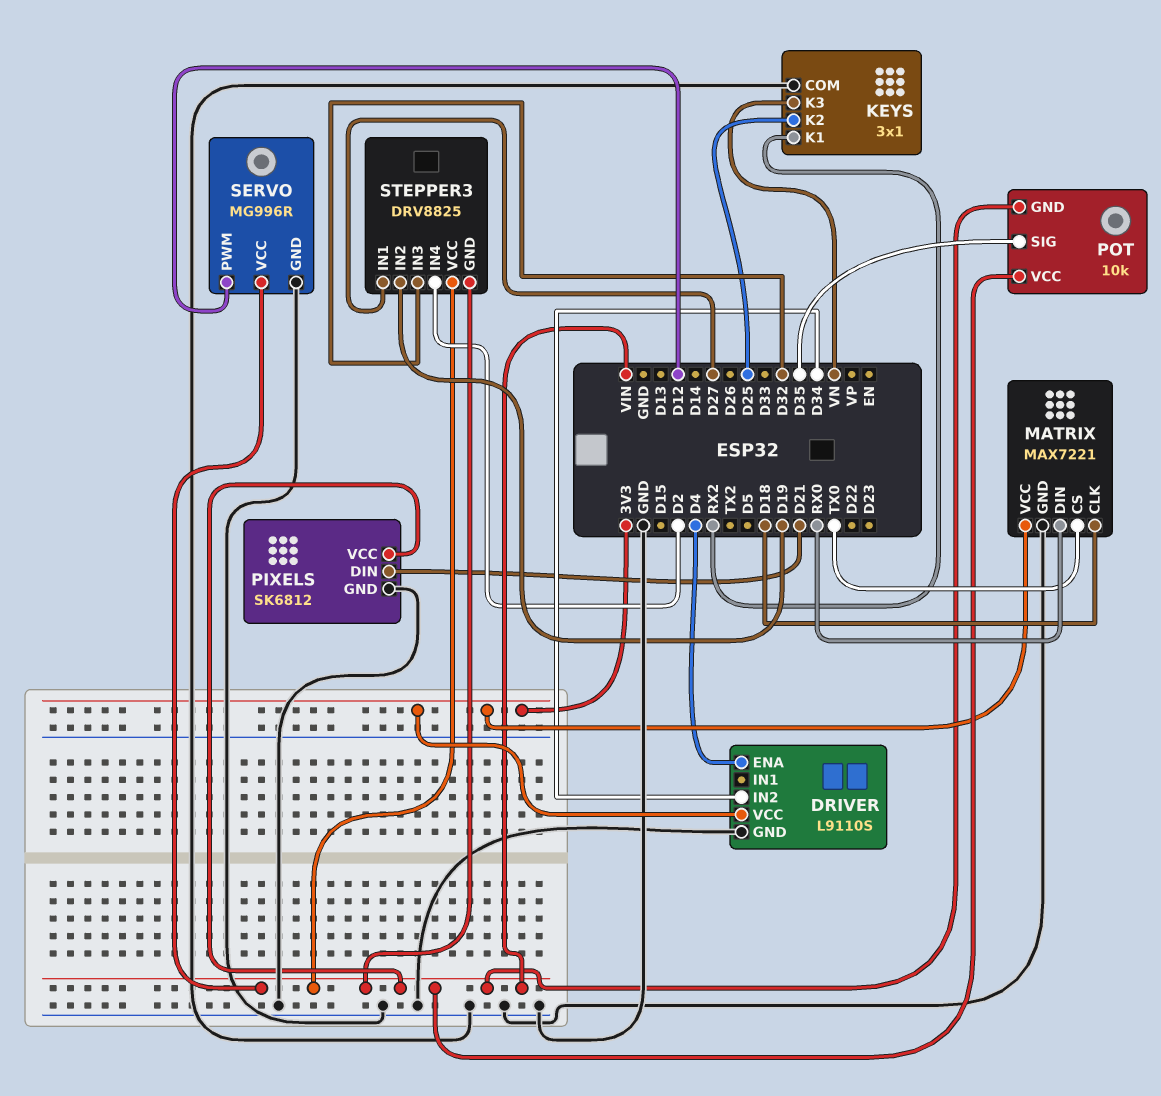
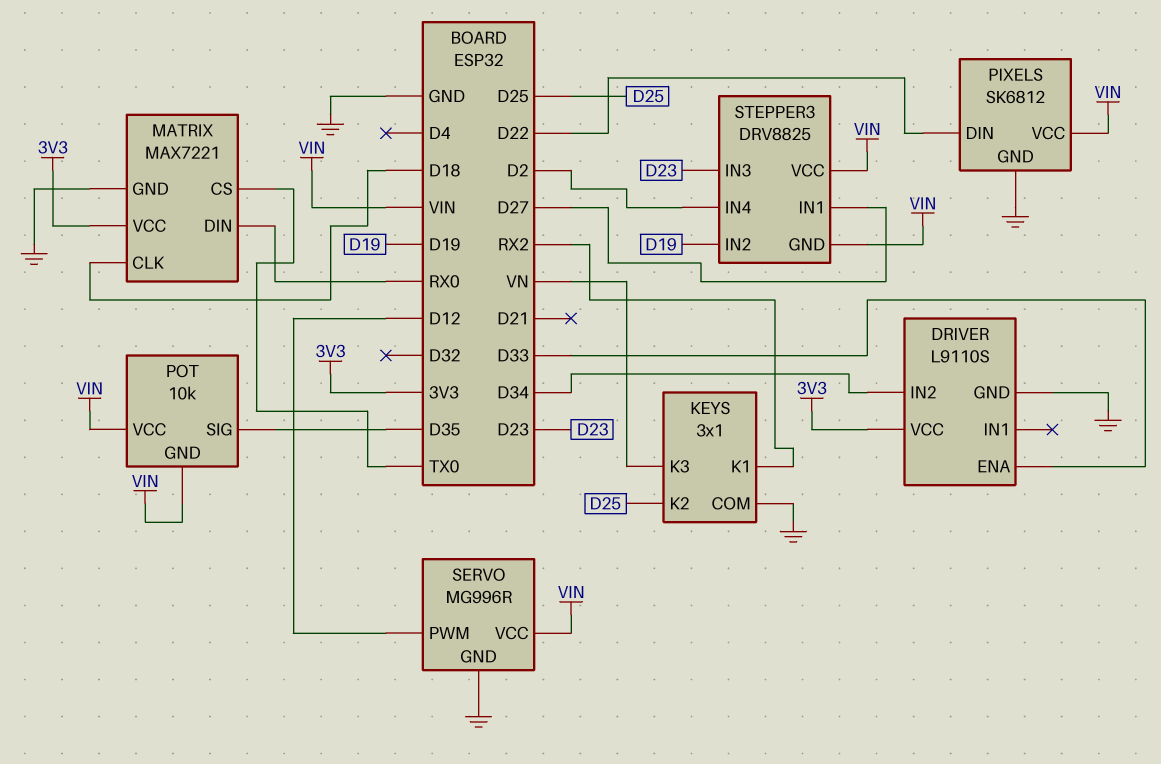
DRIVER pin ENA: D4 -> D33
PIXELS pin DIN: D21 -> D22
STEPPER3 pin IN3: D32 -> D23

